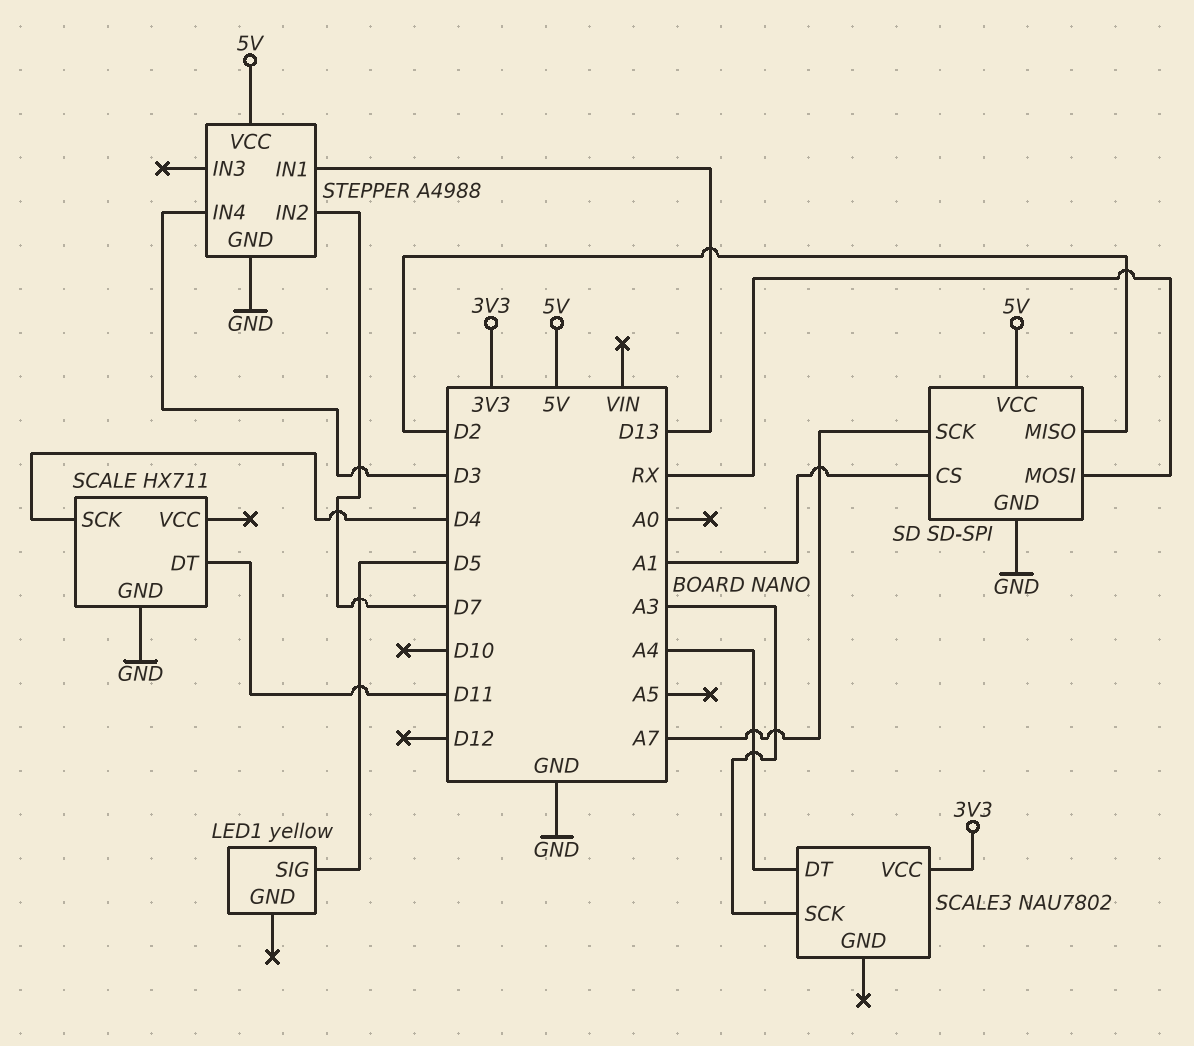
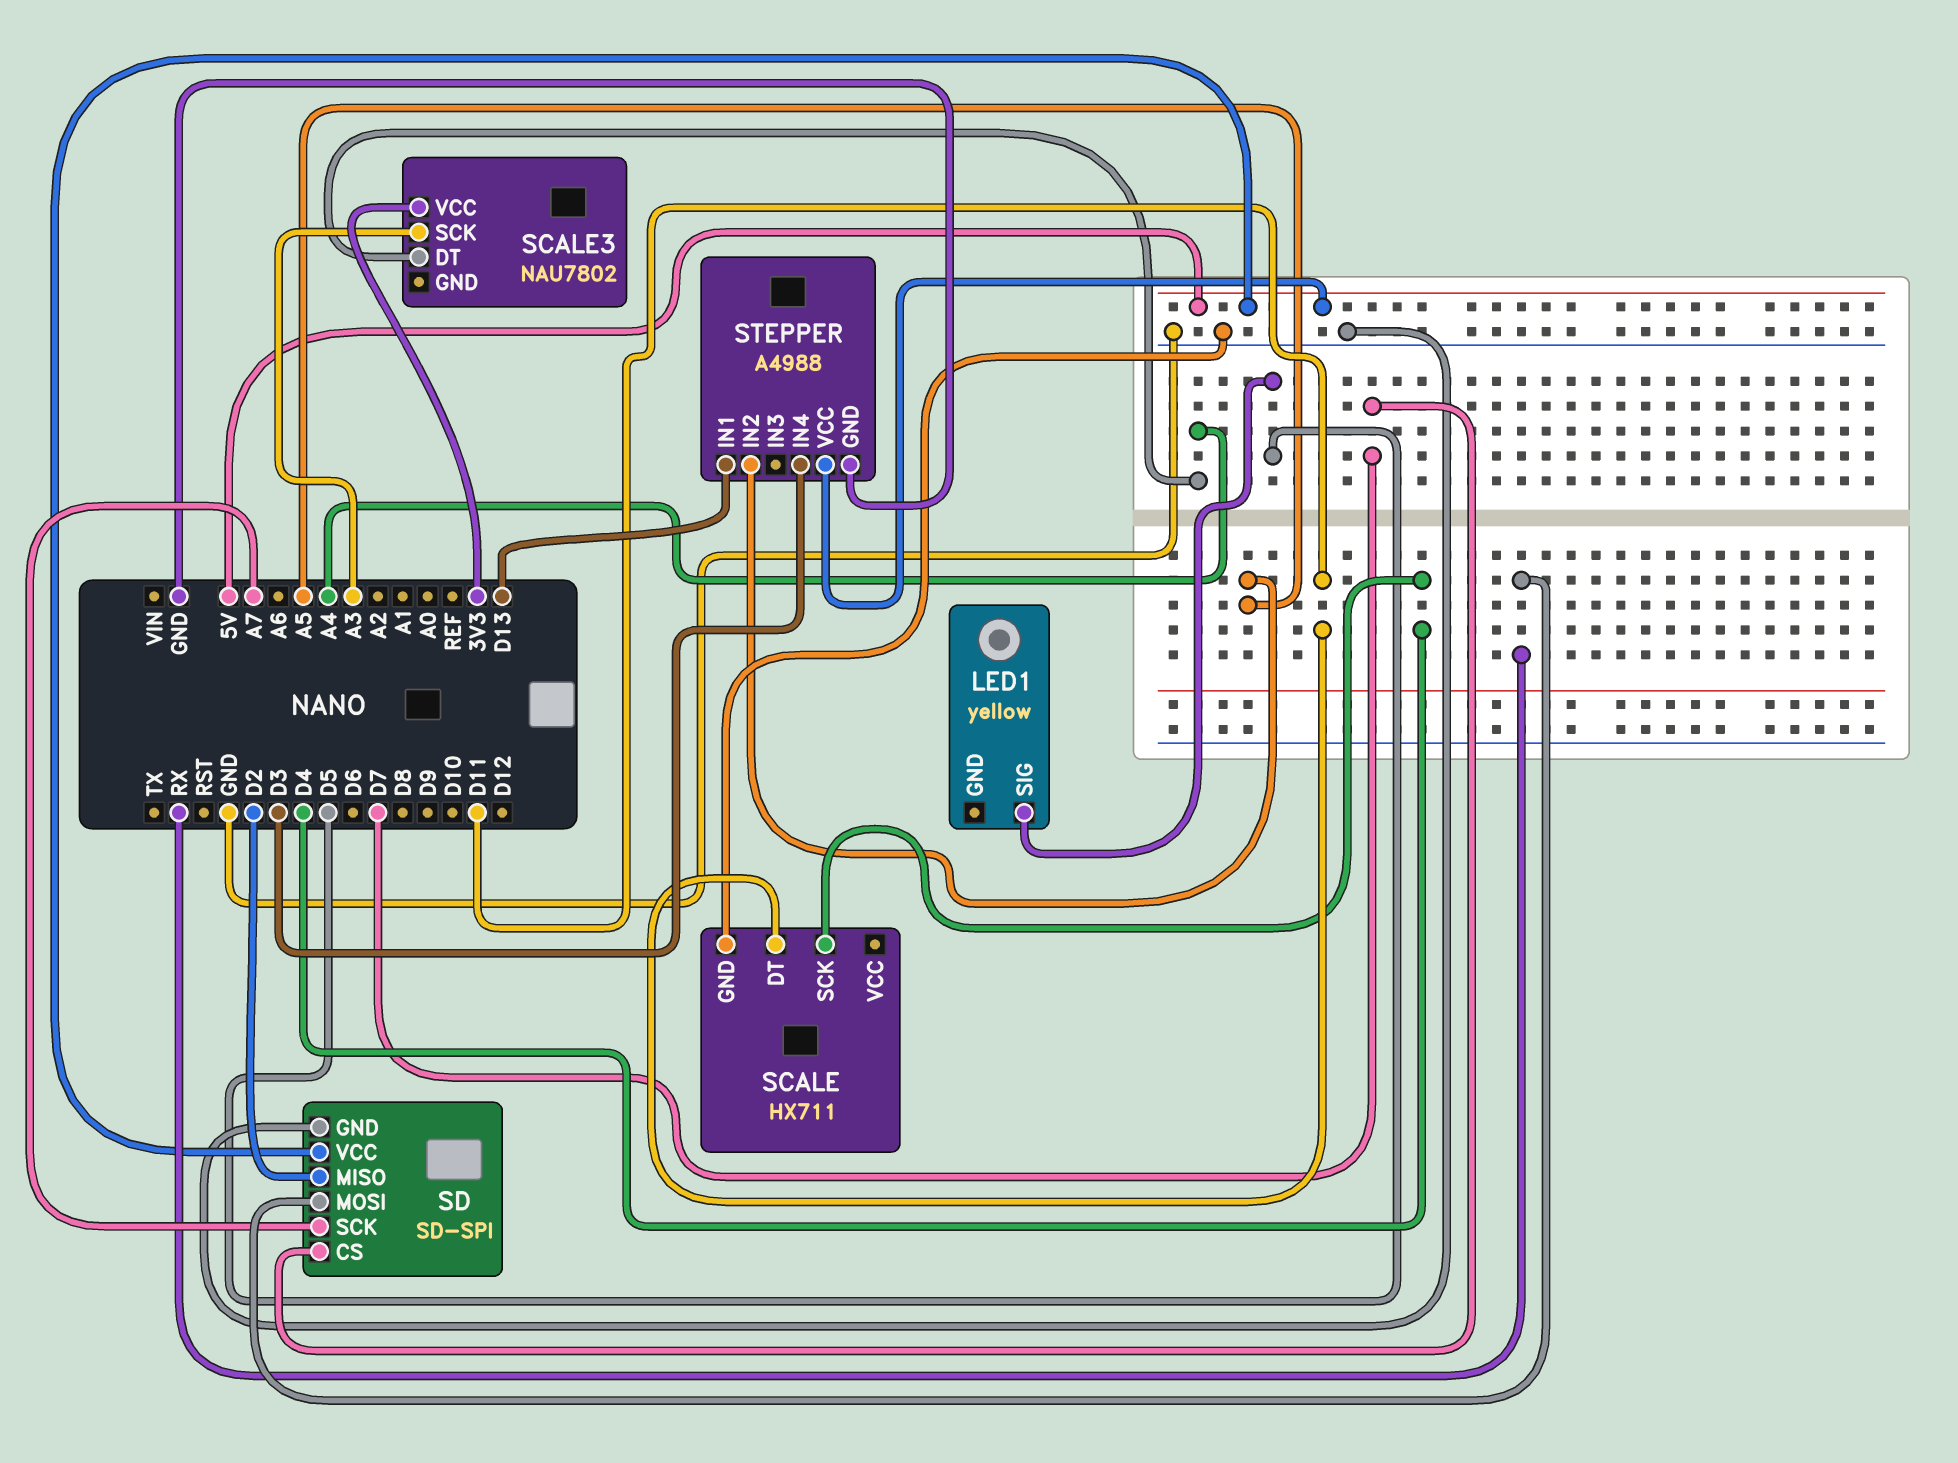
SD pin CS: A1 -> D7
STEPPER pin IN2: D7 -> A5

